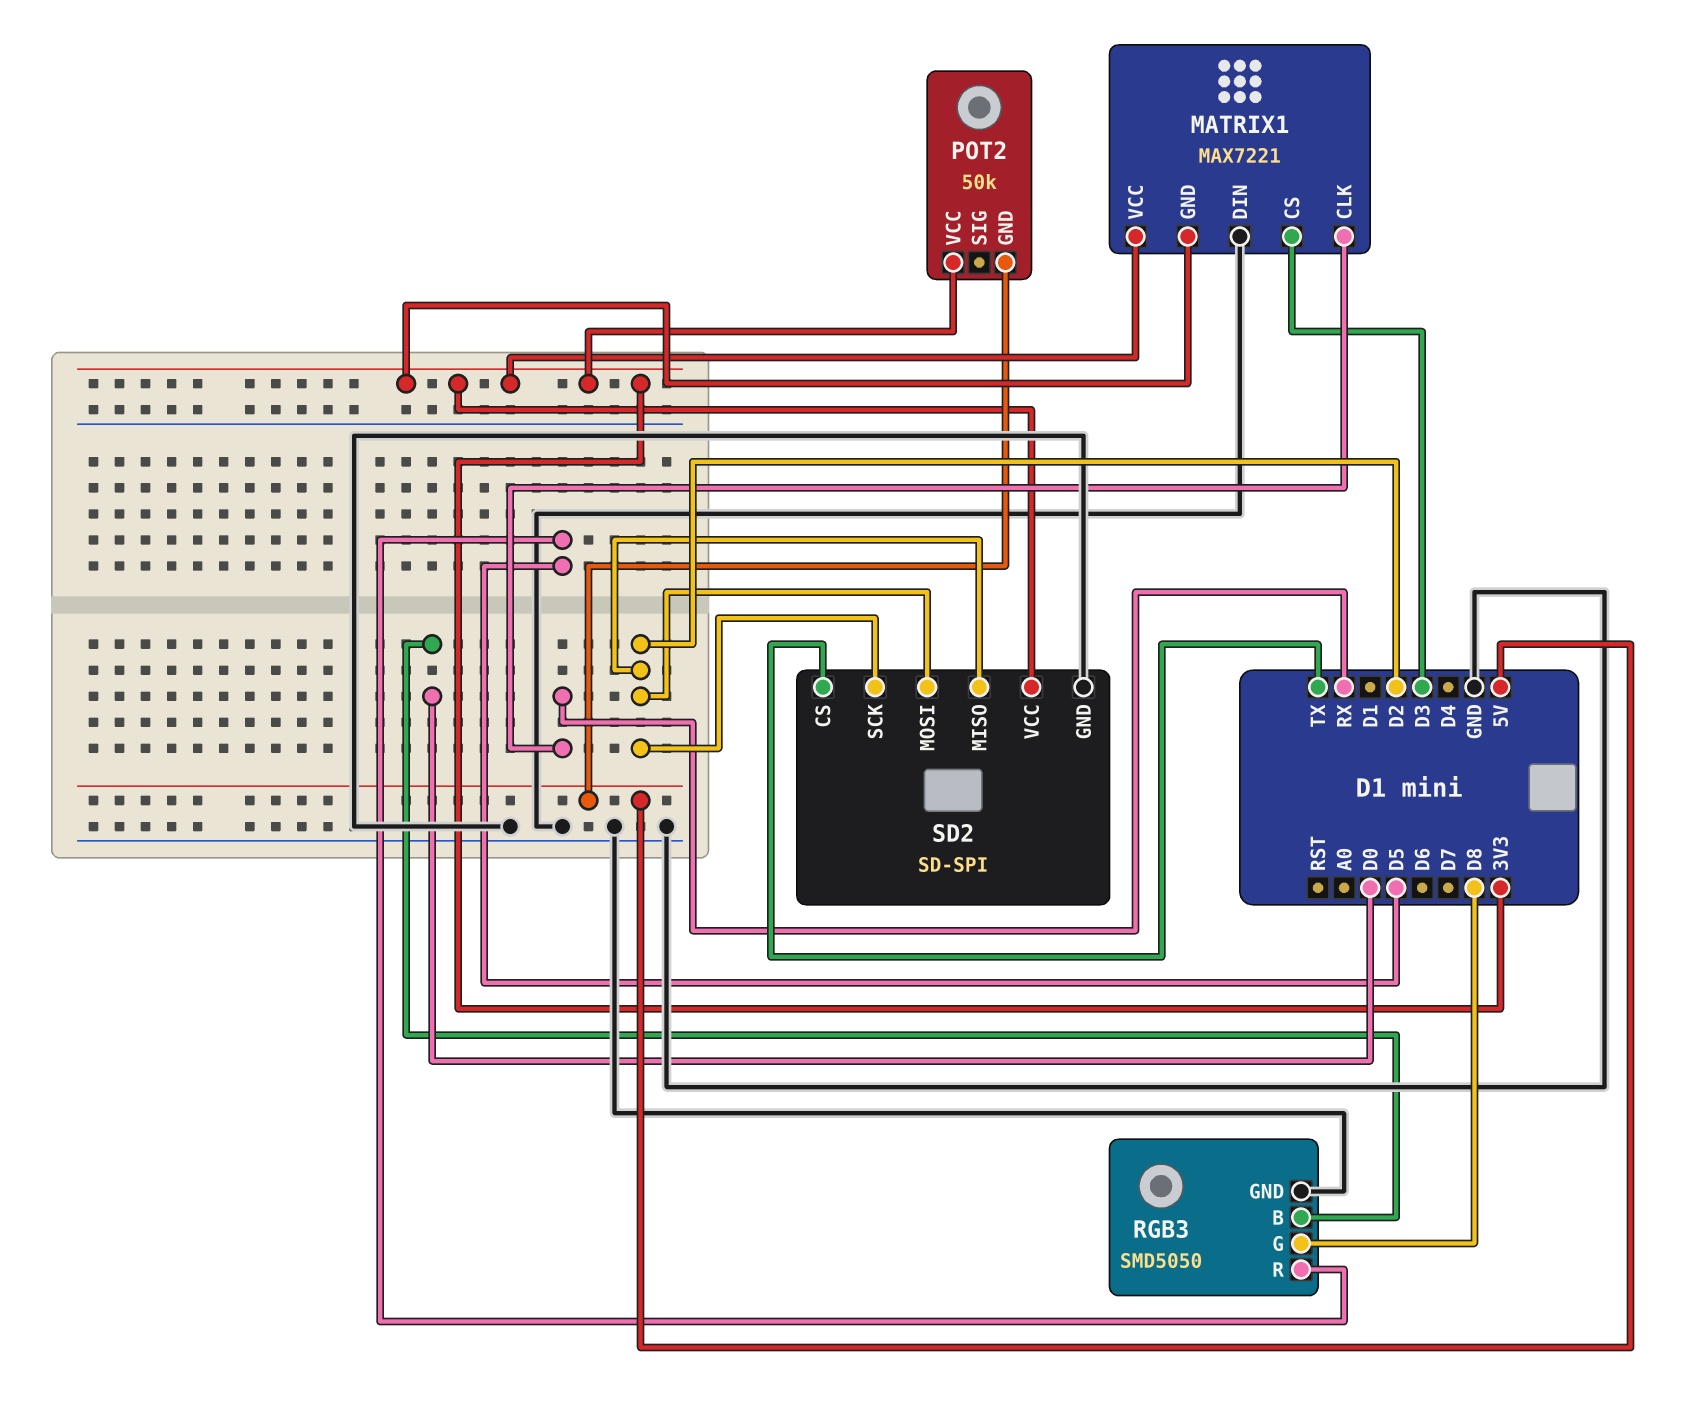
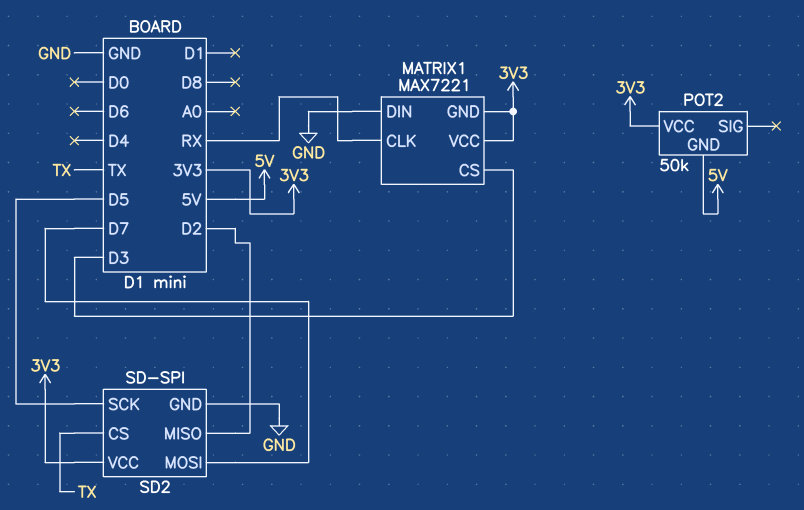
RGB3: SMD5050 -> none
RGB3 pin B: D0 -> none
RGB3 pin G: D8 -> none
RGB3 pin GND: GND -> none
RGB3 pin R: D5 -> none
SD2 pin MOSI: D2 -> D7
SD2 pin SCK: D2 -> D5

